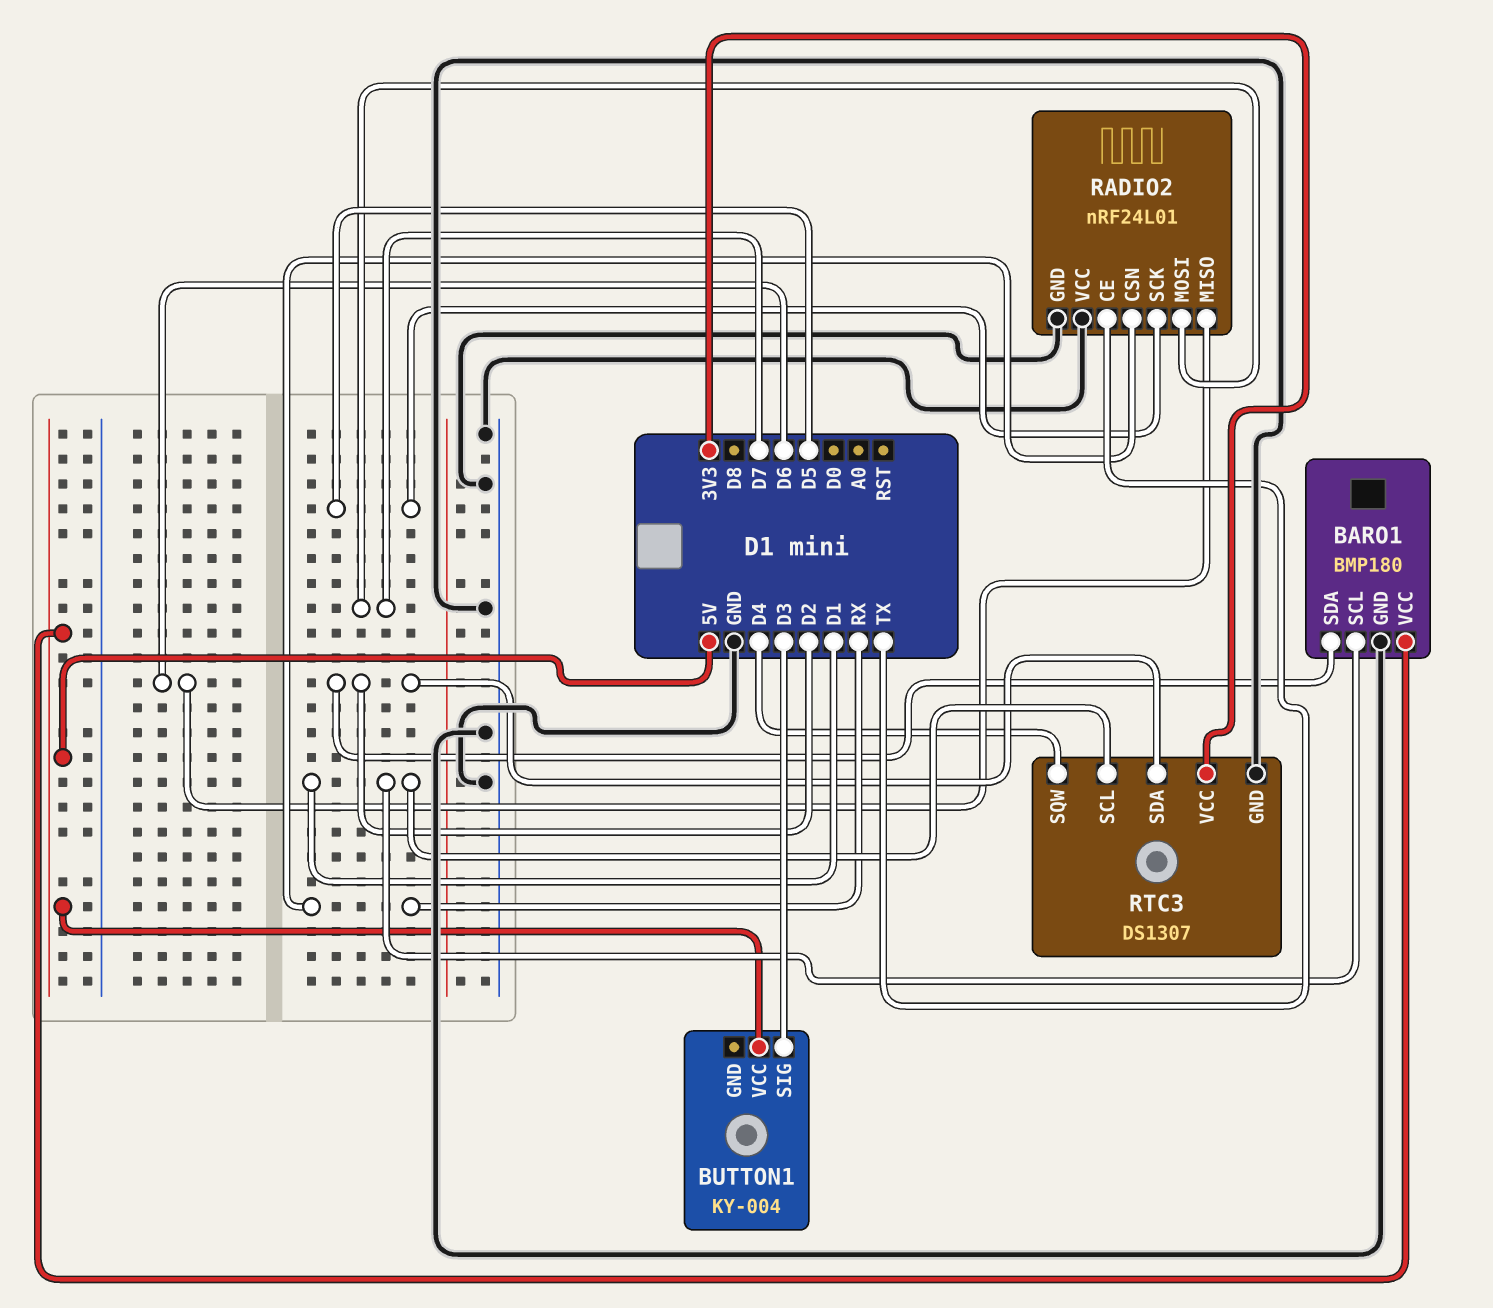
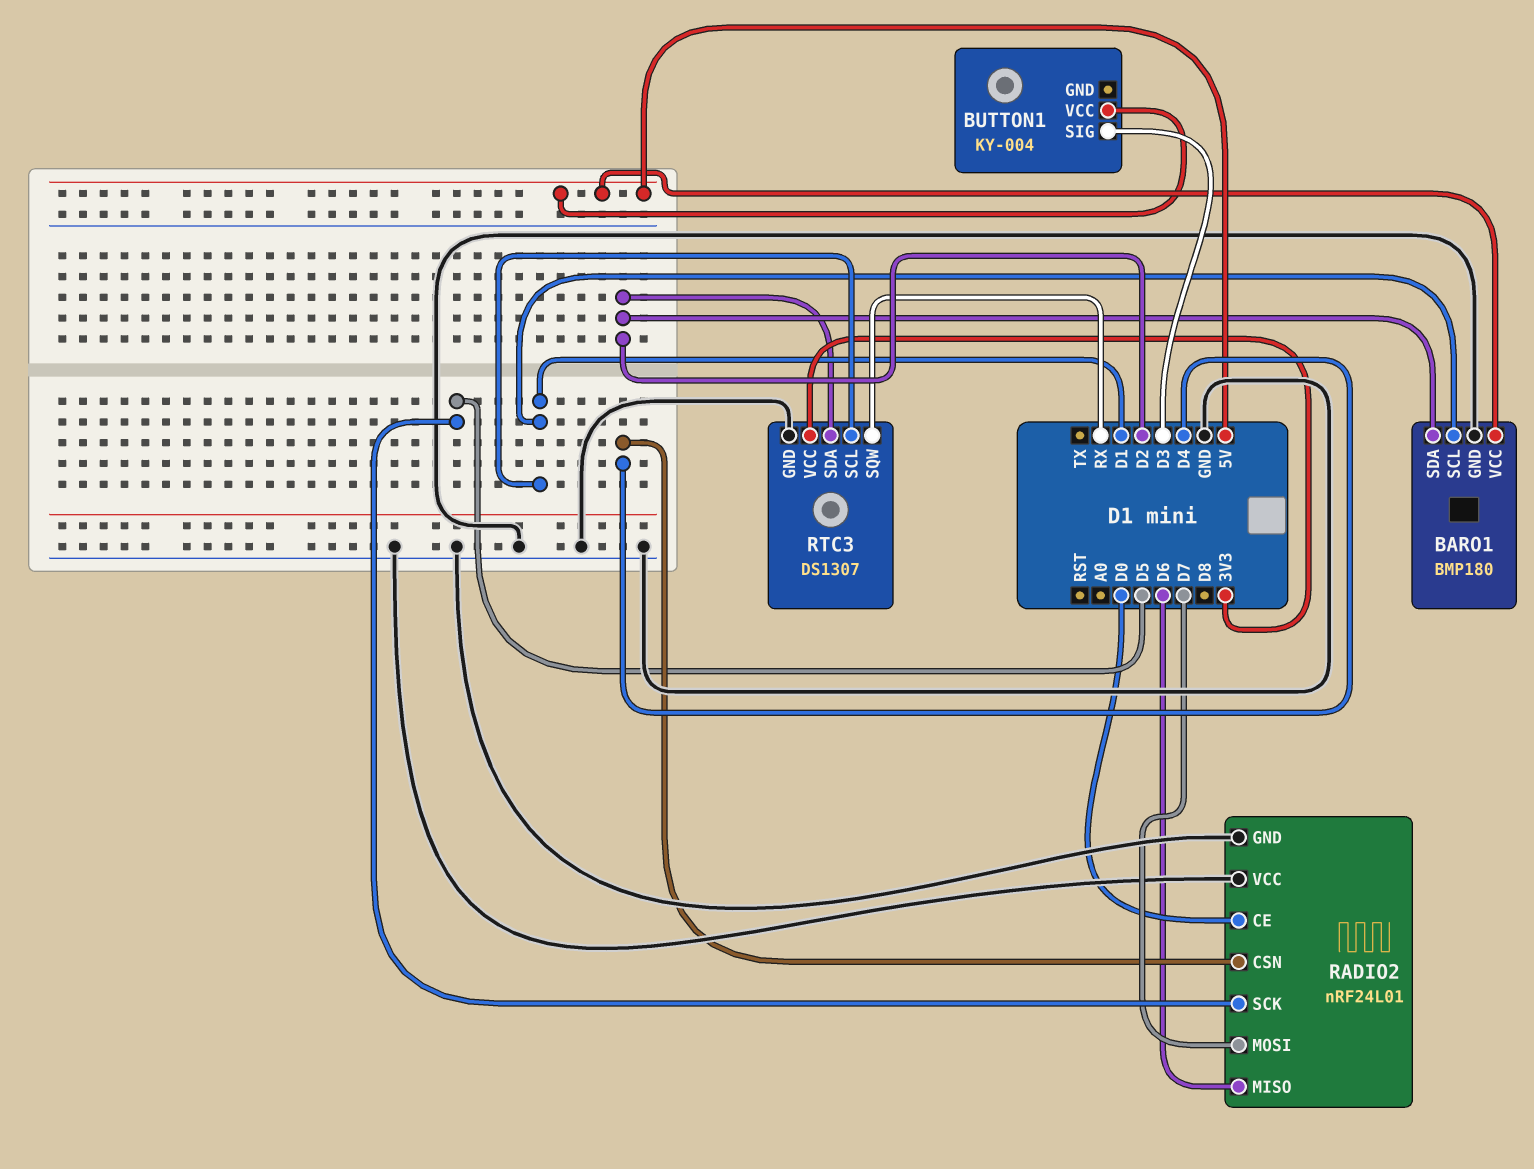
RADIO2 pin CE: TX -> D0
RADIO2 pin CSN: RX -> D4
RTC3 pin SQW: D4 -> RX

